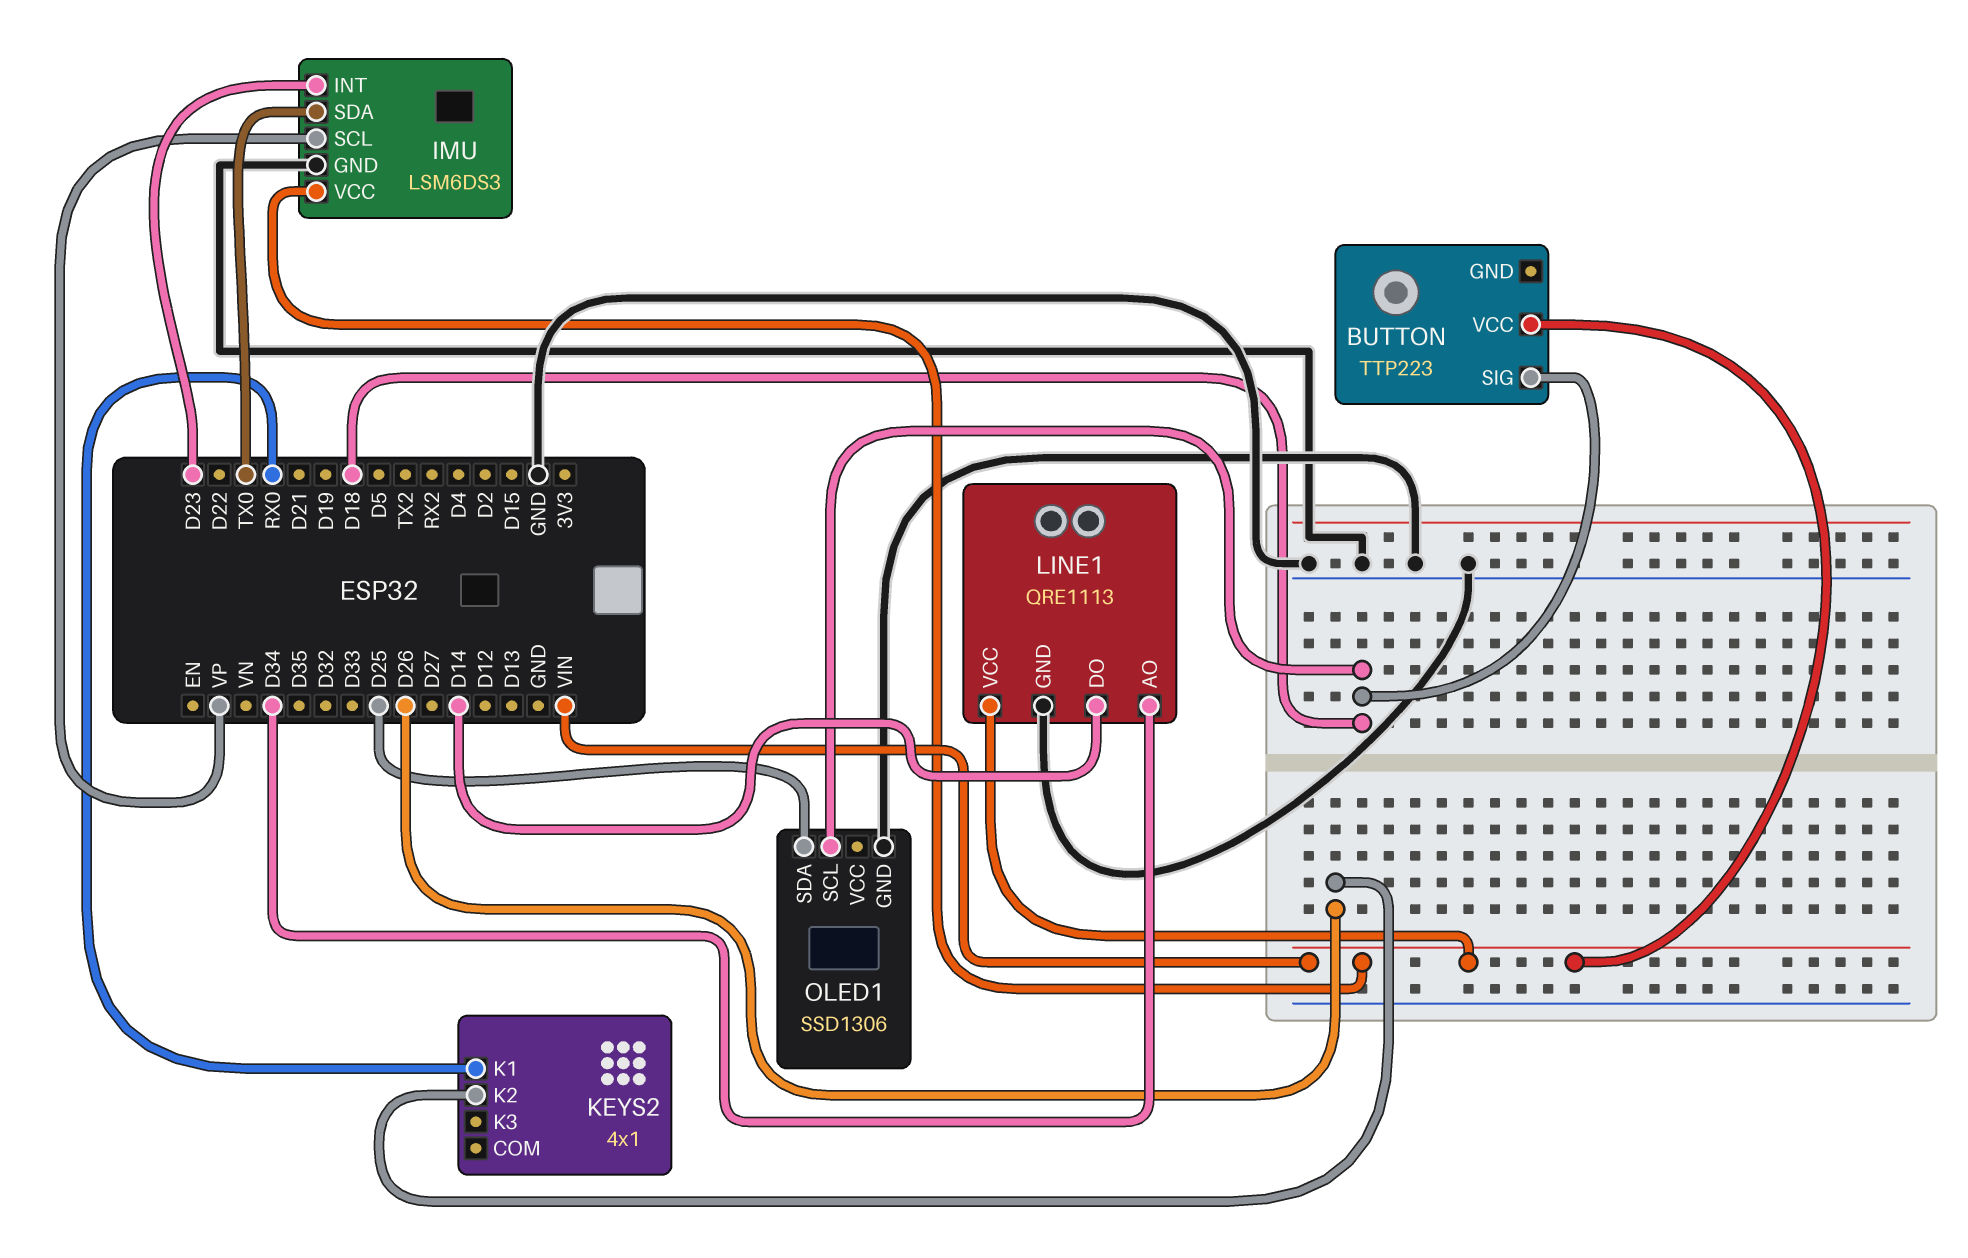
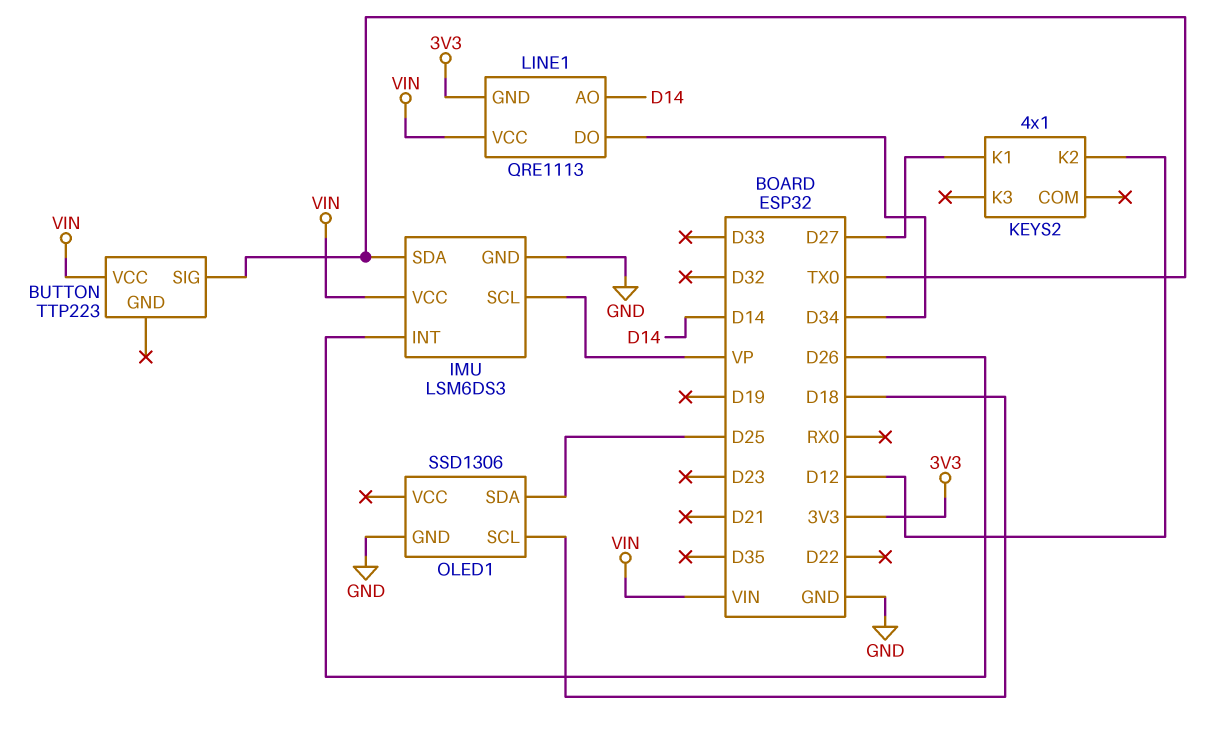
BUTTON pin SIG: D18 -> TX0
IMU pin INT: D23 -> D26
KEYS2 pin K1: RX0 -> D27
KEYS2 pin K2: D26 -> D12
LINE1 pin AO: D34 -> D14
LINE1 pin DO: D14 -> D34
LINE1 pin GND: GND -> 3V3

